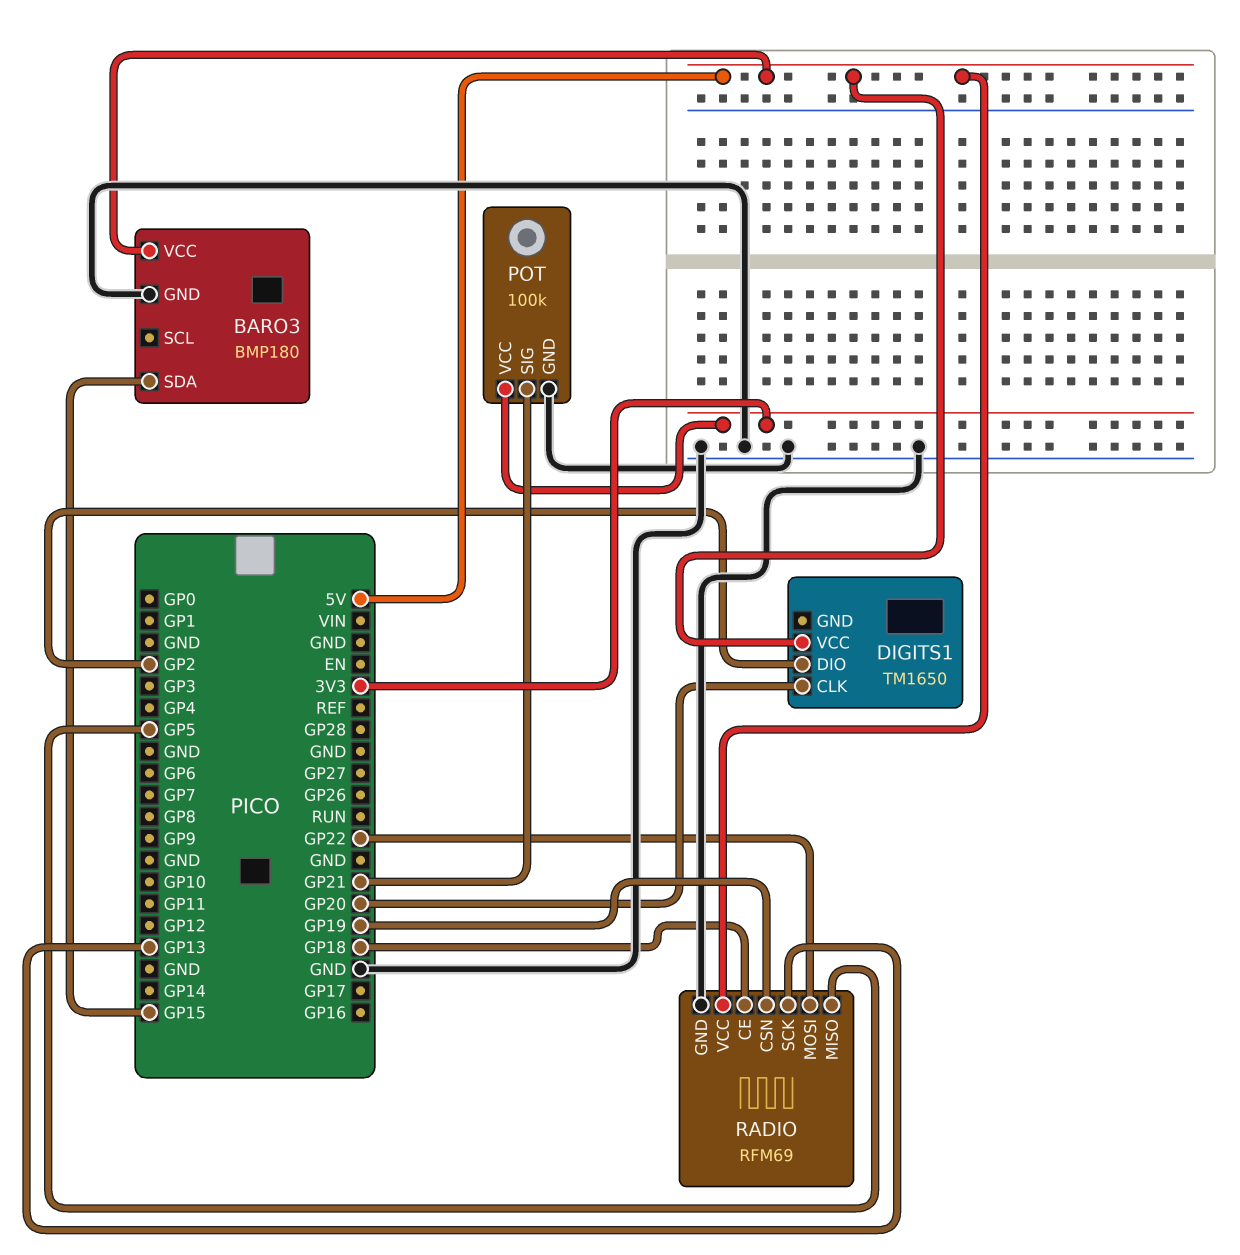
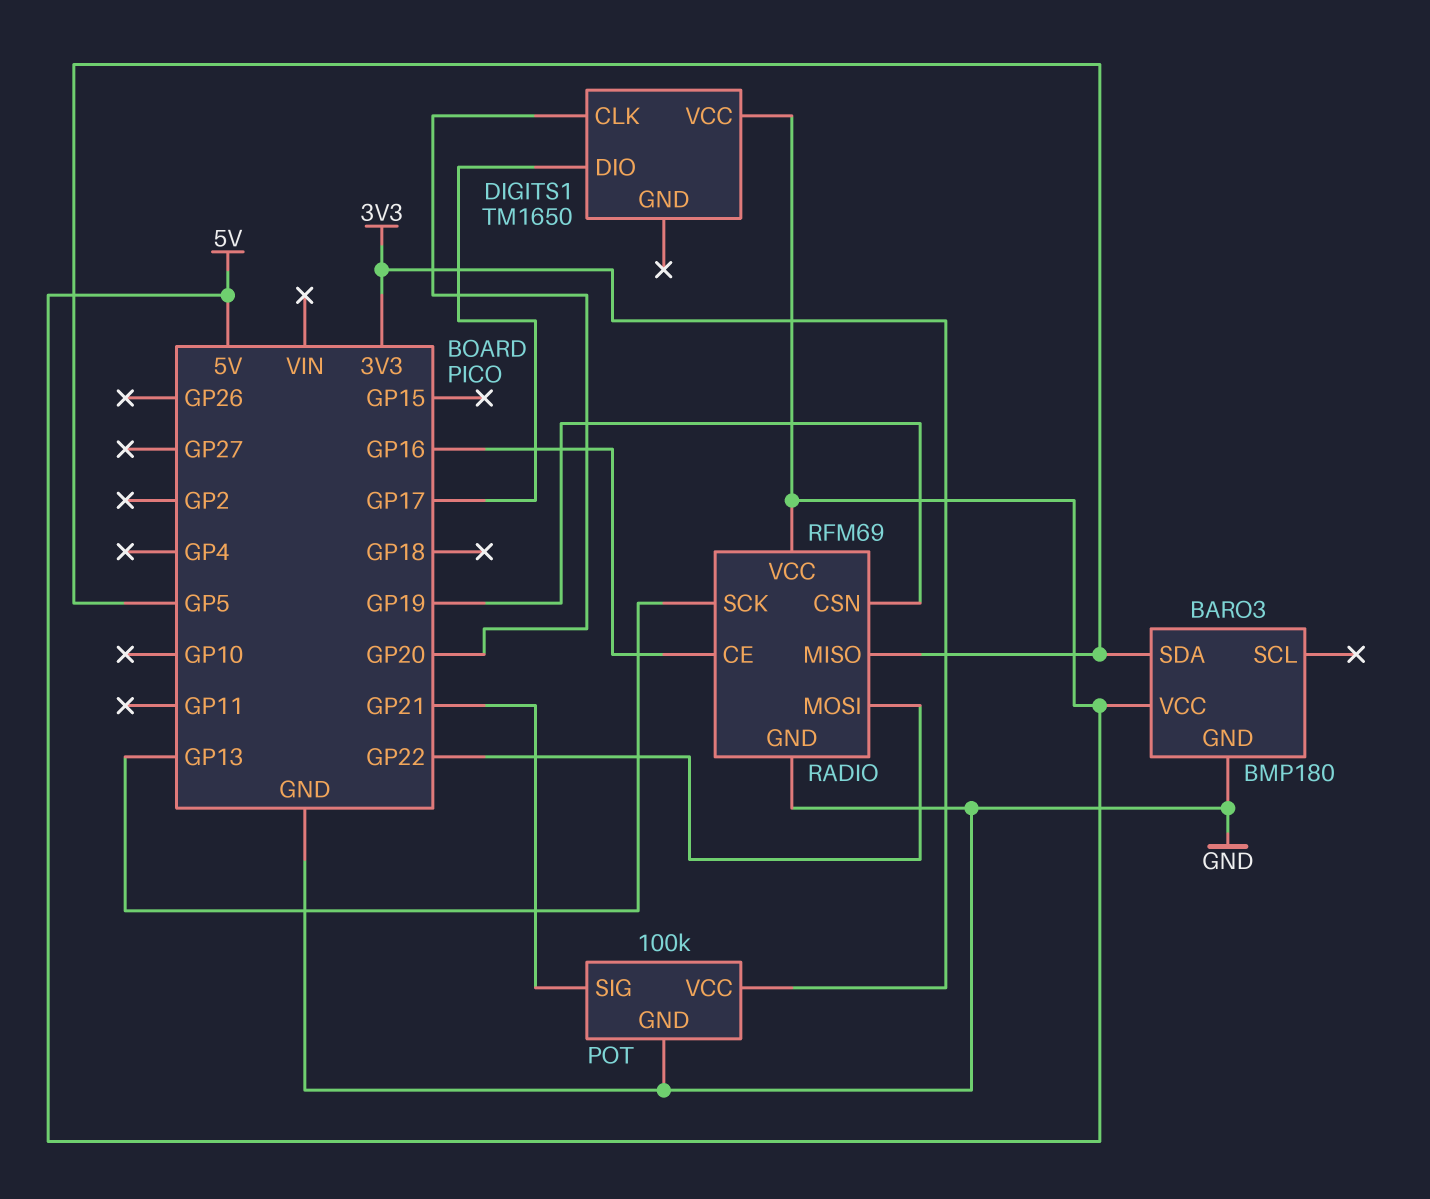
BARO3 pin SDA: GP15 -> GP5
DIGITS1 pin DIO: GP2 -> GP17
RADIO pin CE: GP18 -> GP16

